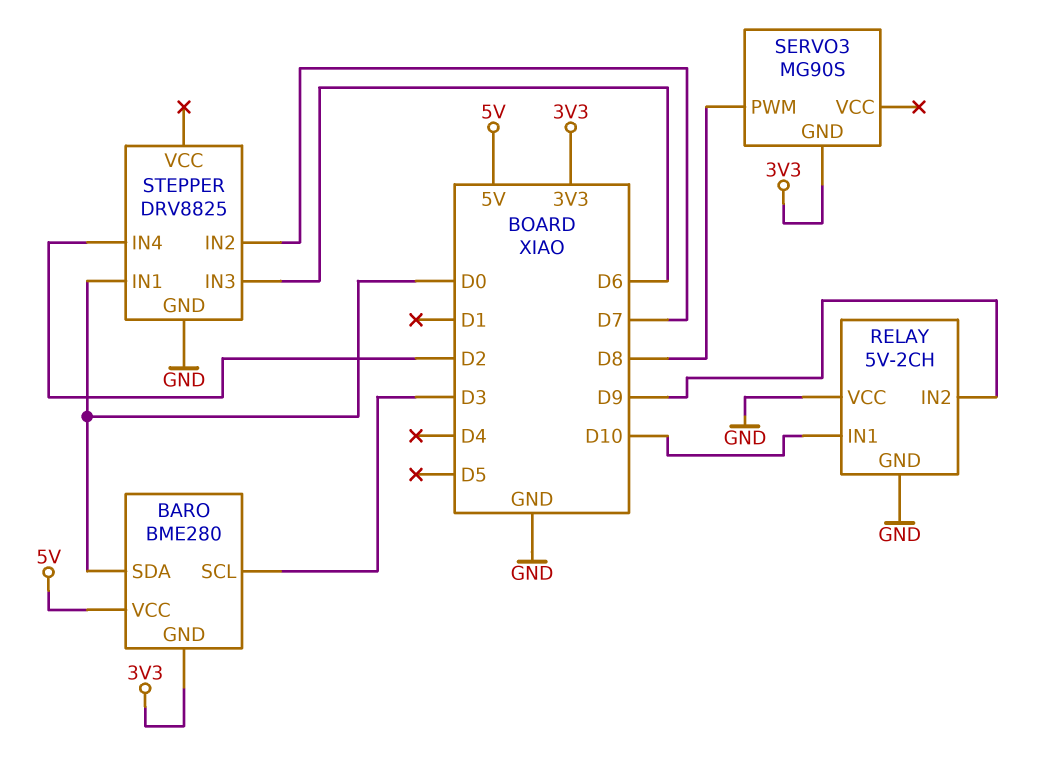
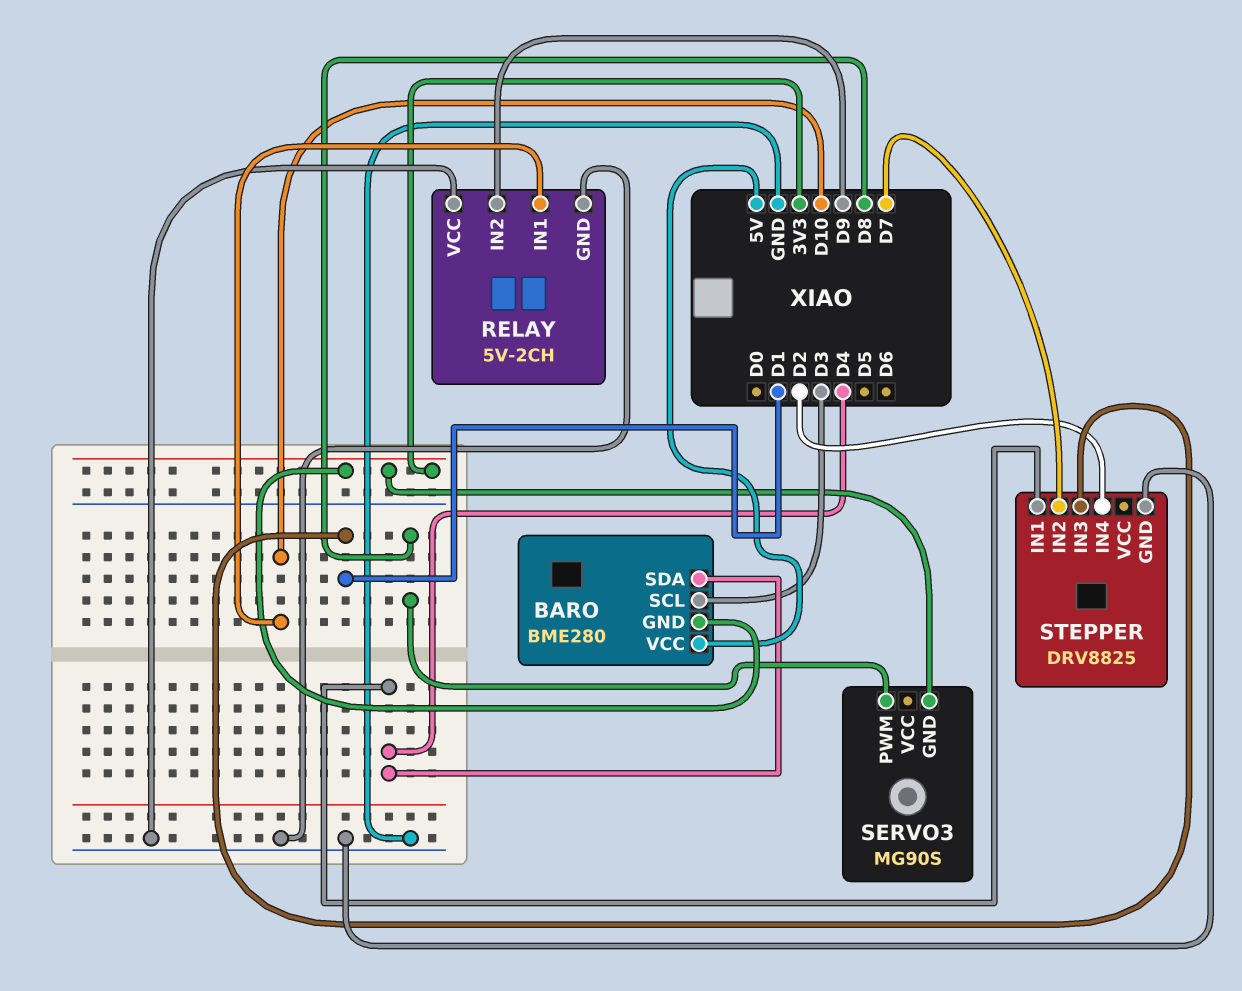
BARO pin SDA: D0 -> D4
STEPPER pin IN1: D0 -> D4
STEPPER pin IN3: D6 -> D1

